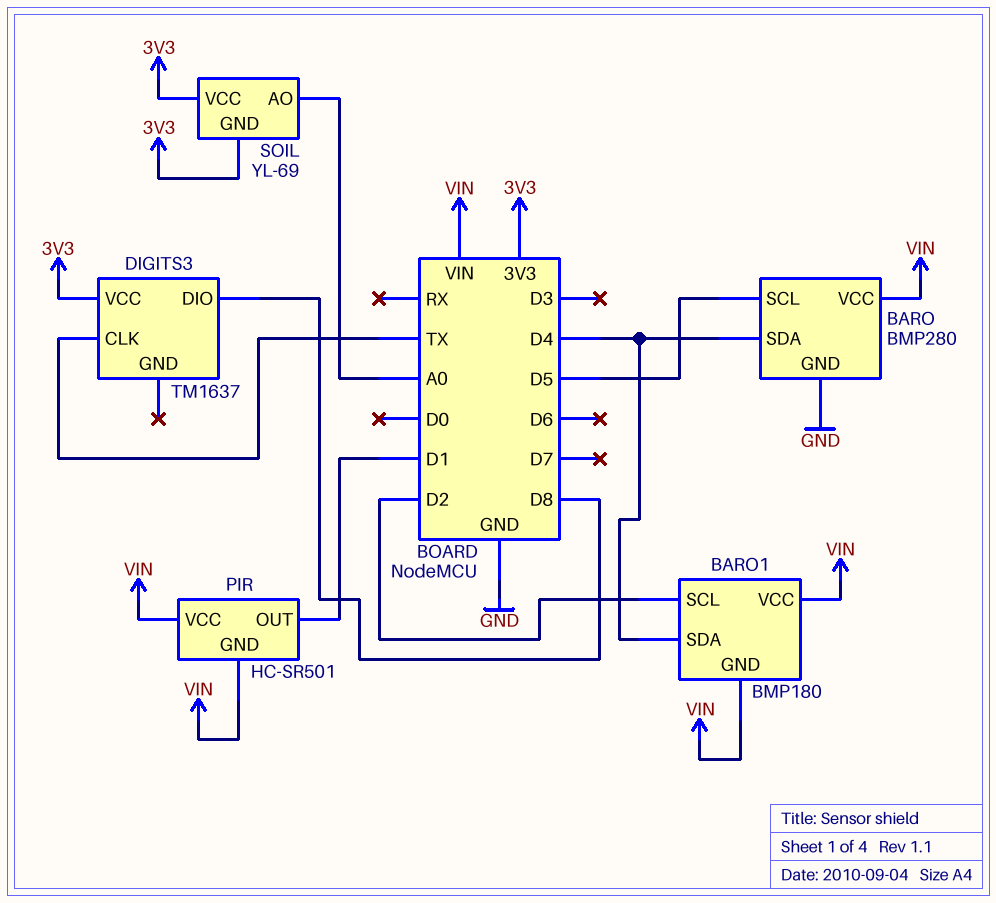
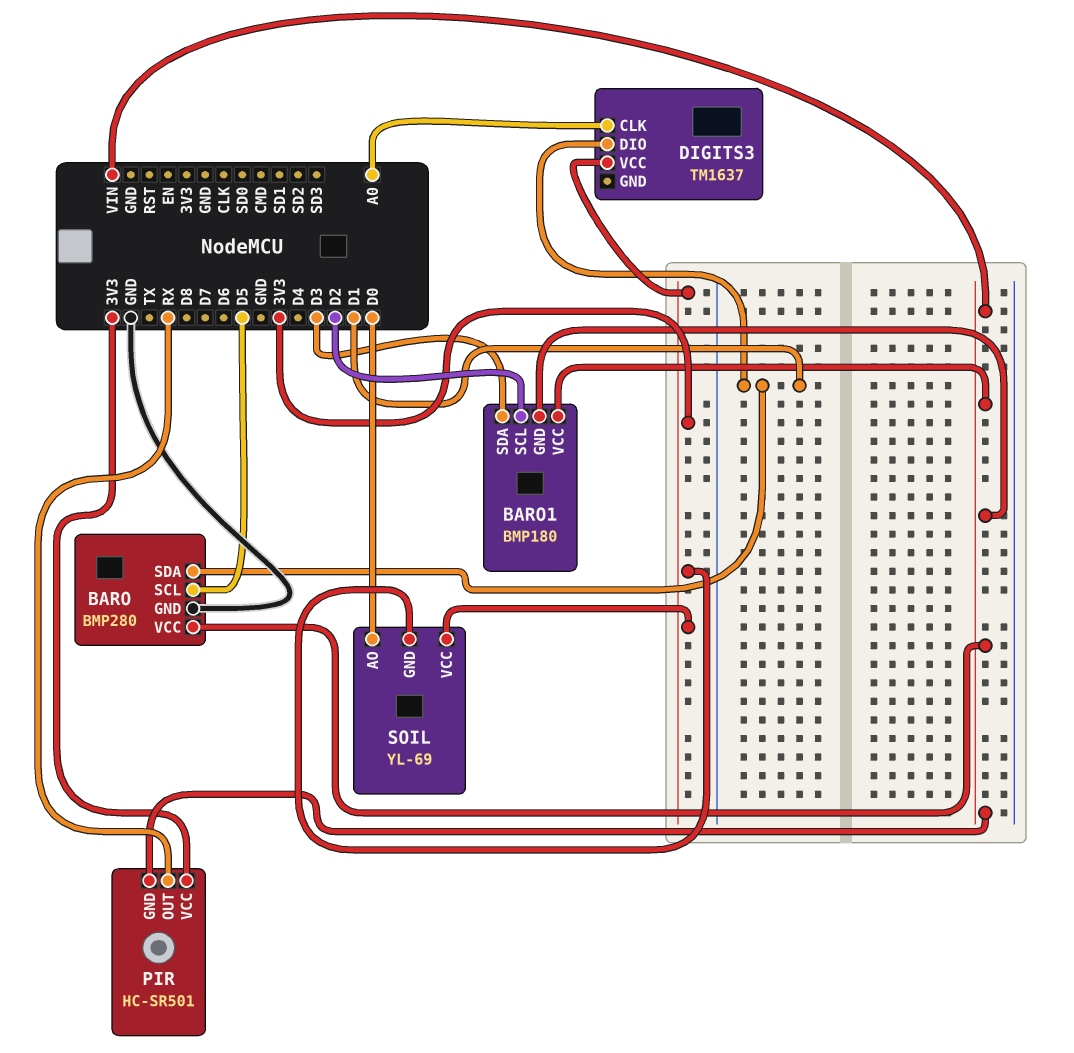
BARO pin SDA: D4 -> D1
BARO1 pin SDA: D4 -> D3
DIGITS3 pin CLK: TX -> A0
DIGITS3 pin DIO: D8 -> D1
PIR pin OUT: D1 -> RX
PIR pin VCC: VIN -> 3V3
SOIL pin AO: A0 -> D0

